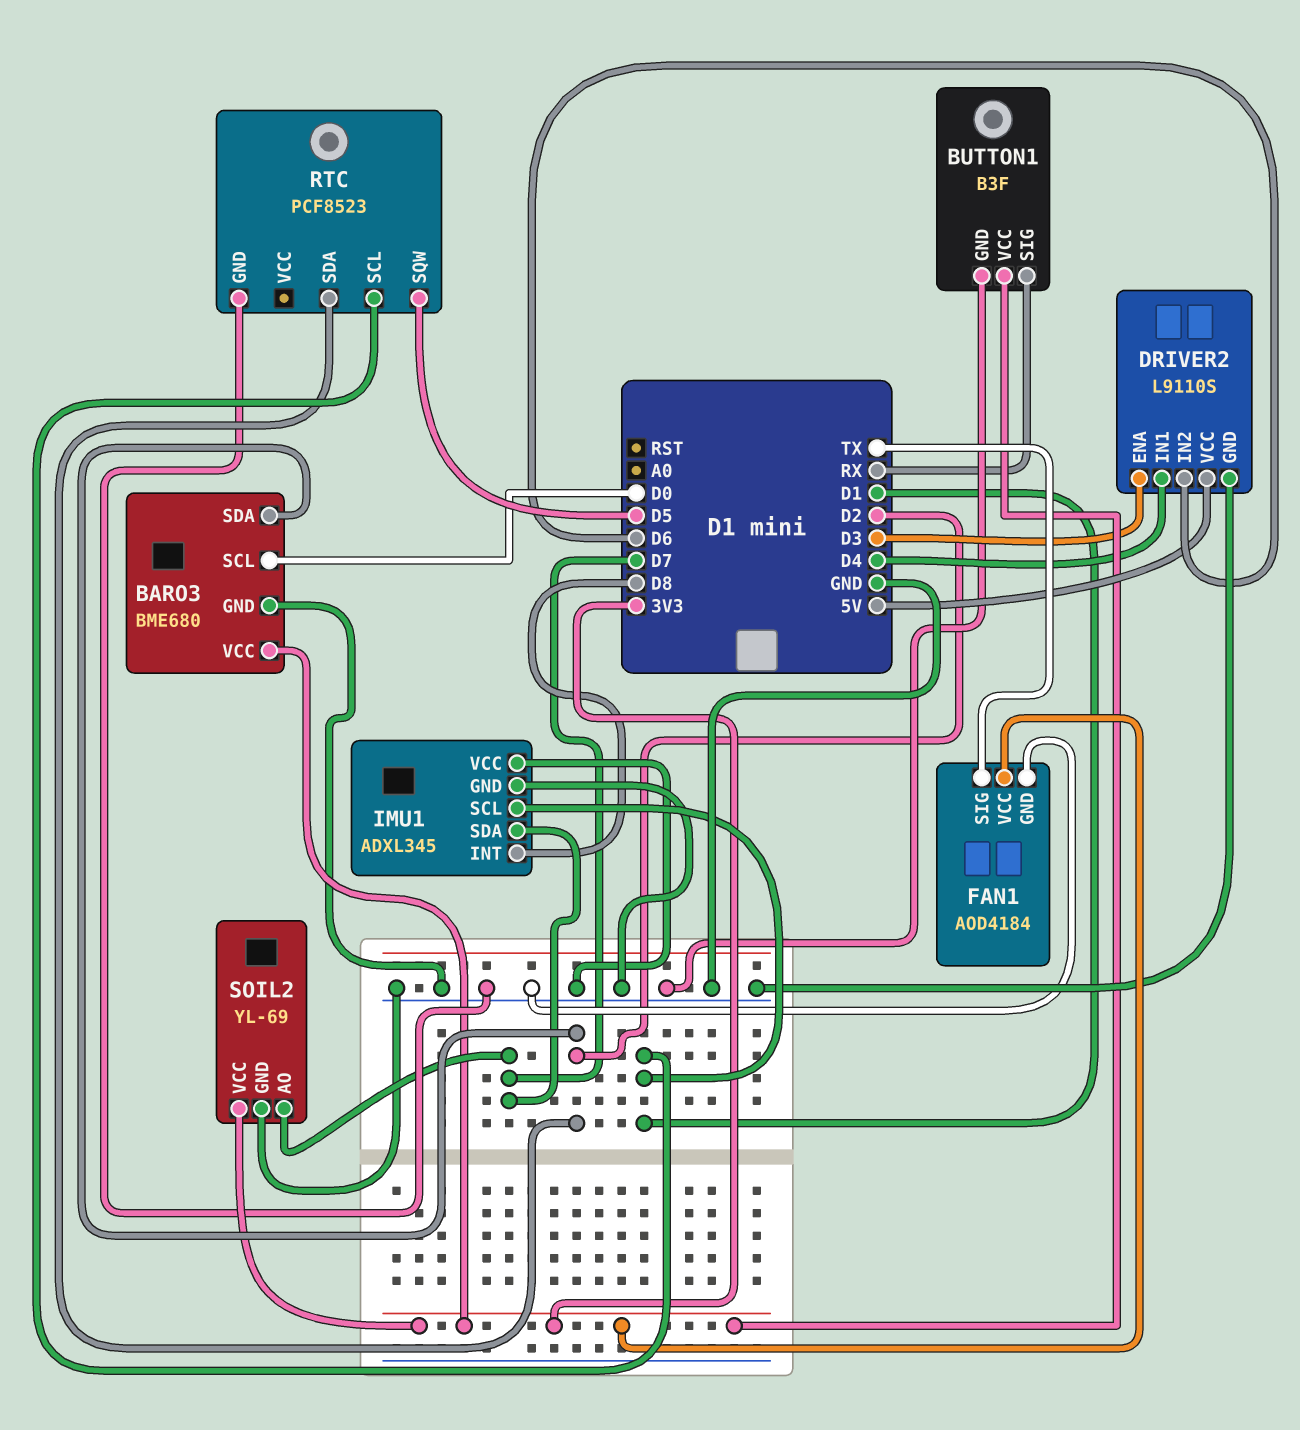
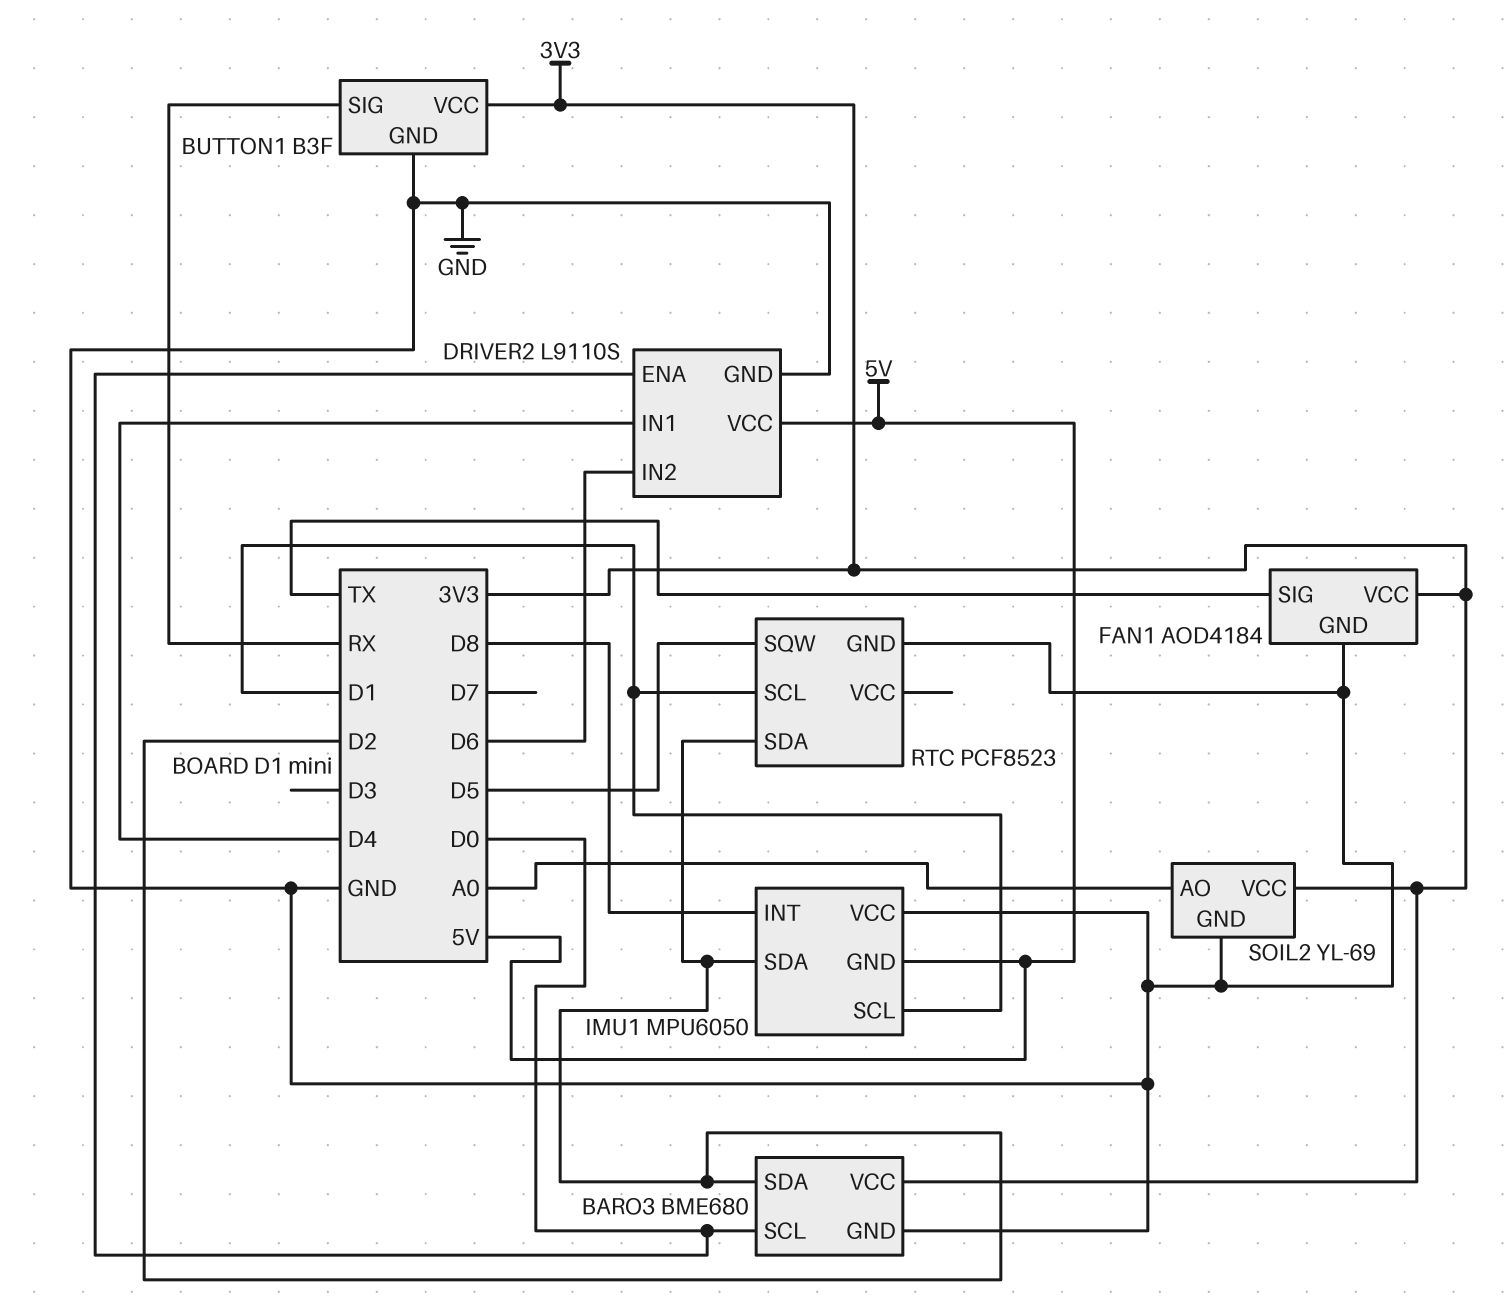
DRIVER2 pin ENA: D3 -> D0
IMU1: ADXL345 -> MPU6050
IMU1 pin GND: GND -> 5V
IMU1 pin SDA: D7 -> D2
SOIL2 pin AO: D7 -> A0

